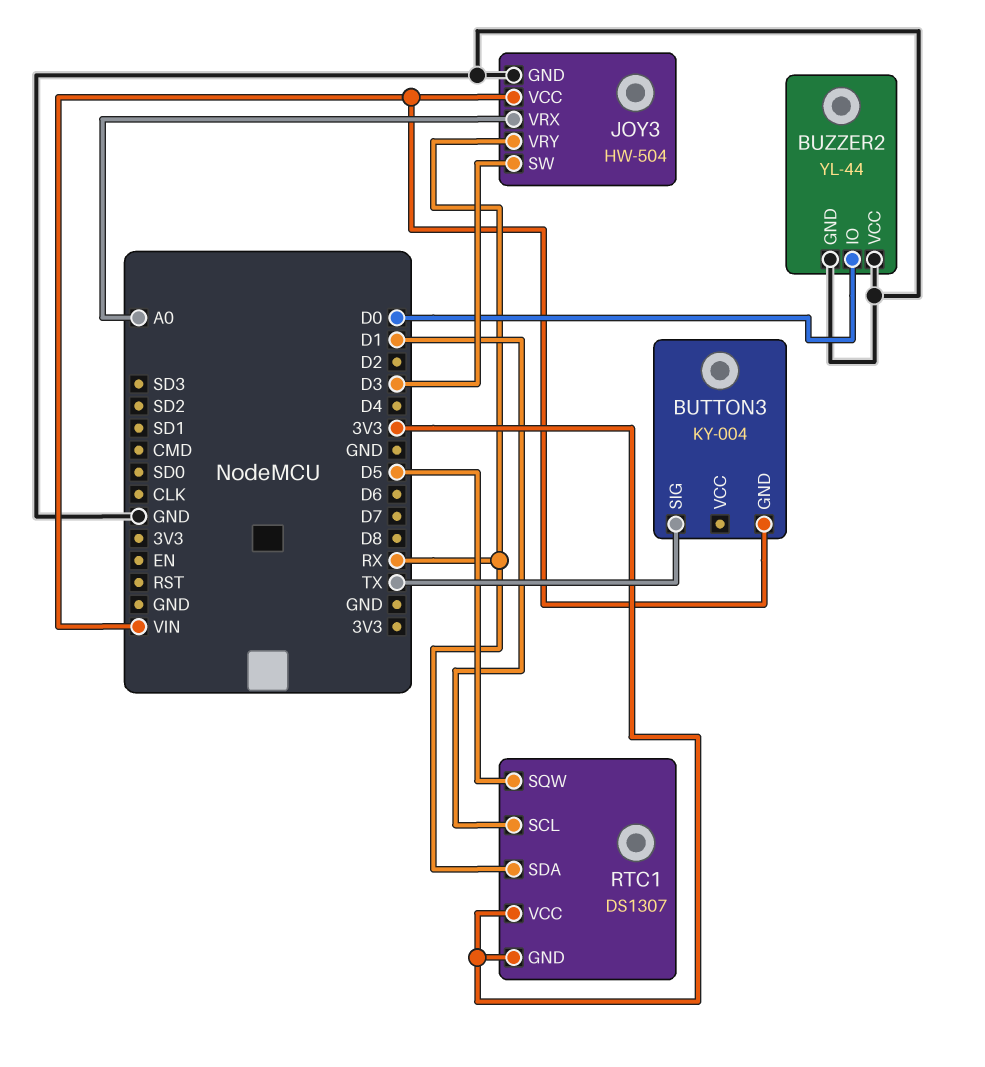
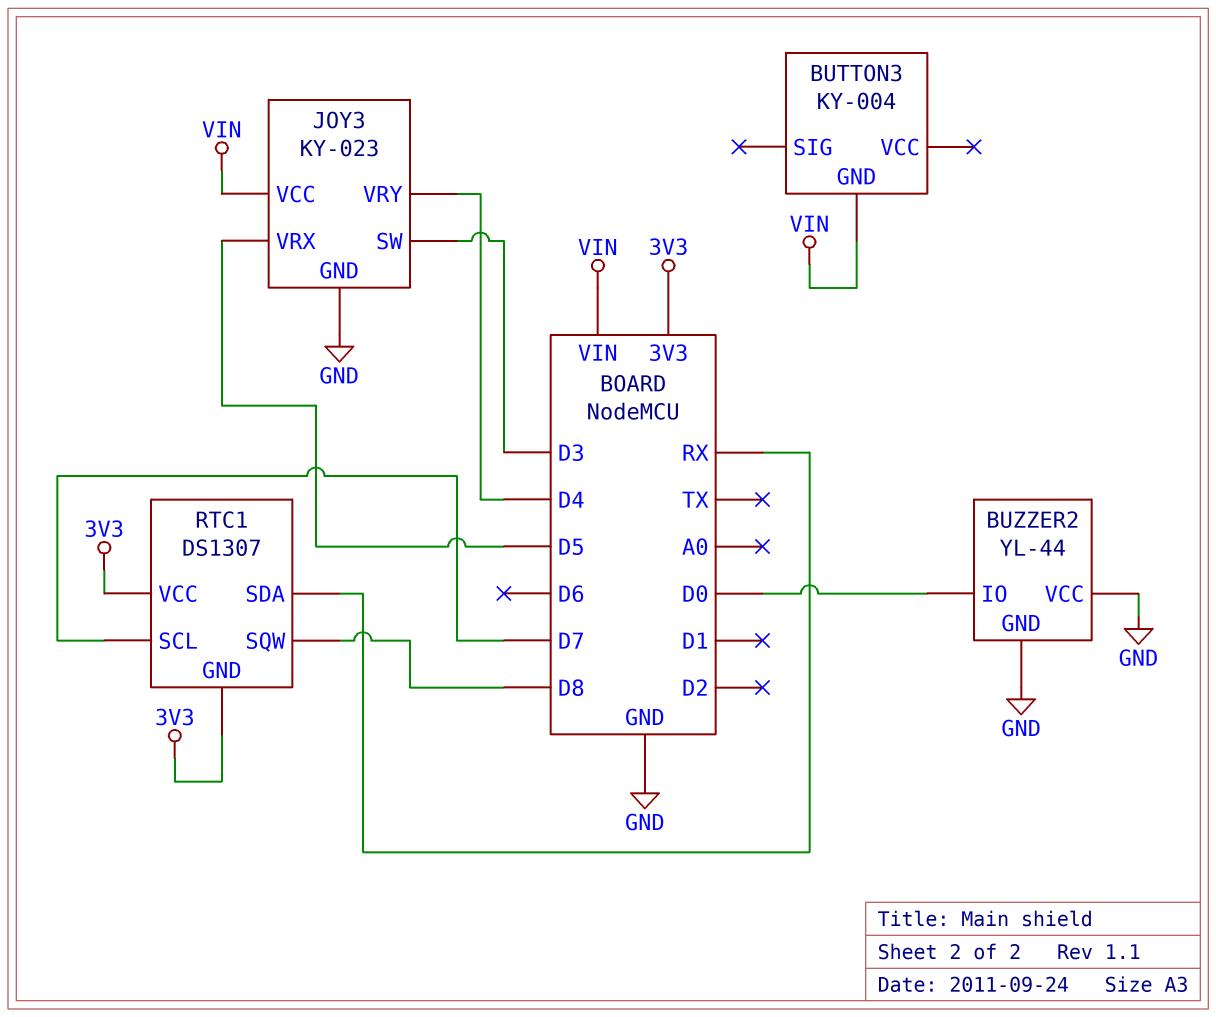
BUTTON3 pin SIG: TX -> none
JOY3: HW-504 -> KY-023
JOY3 pin VRX: A0 -> D5
JOY3 pin VRY: RX -> D4
RTC1 pin SCL: D1 -> D7
RTC1 pin SQW: D5 -> D8

